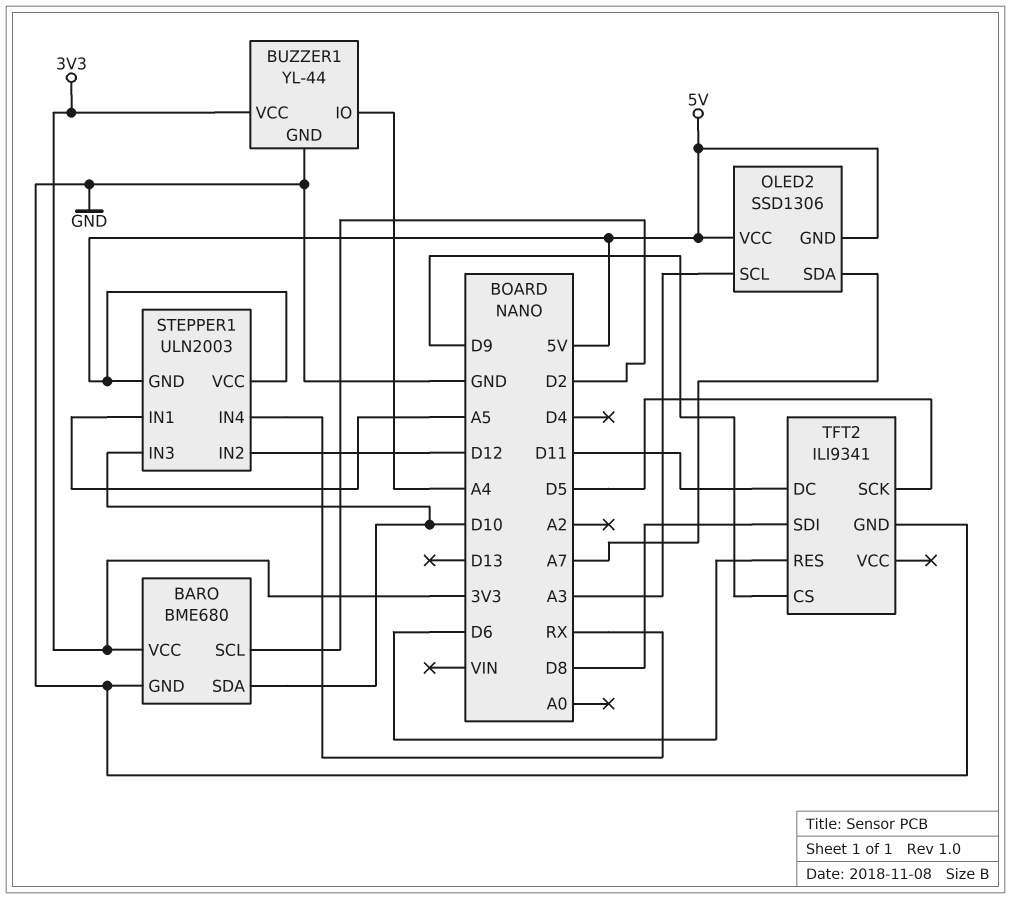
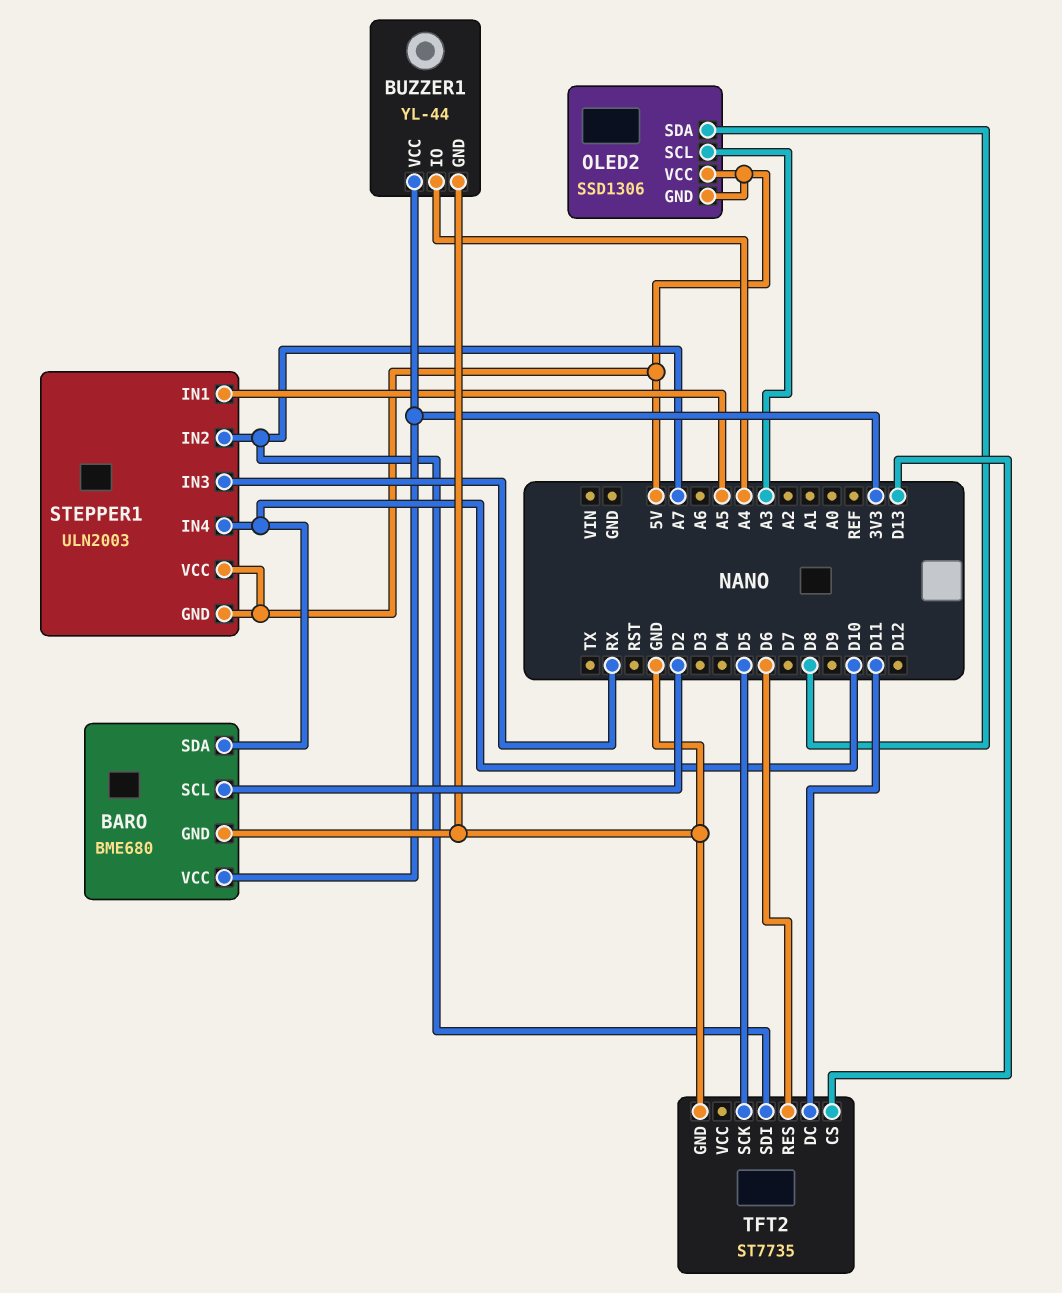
OLED2 pin SDA: A7 -> D8
STEPPER1 pin IN2: D12 -> A7
STEPPER1 pin IN3: D10 -> RX
STEPPER1 pin IN4: RX -> D10
TFT2: ILI9341 -> ST7735
TFT2 pin CS: D9 -> D13
TFT2 pin SDI: D8 -> A7

